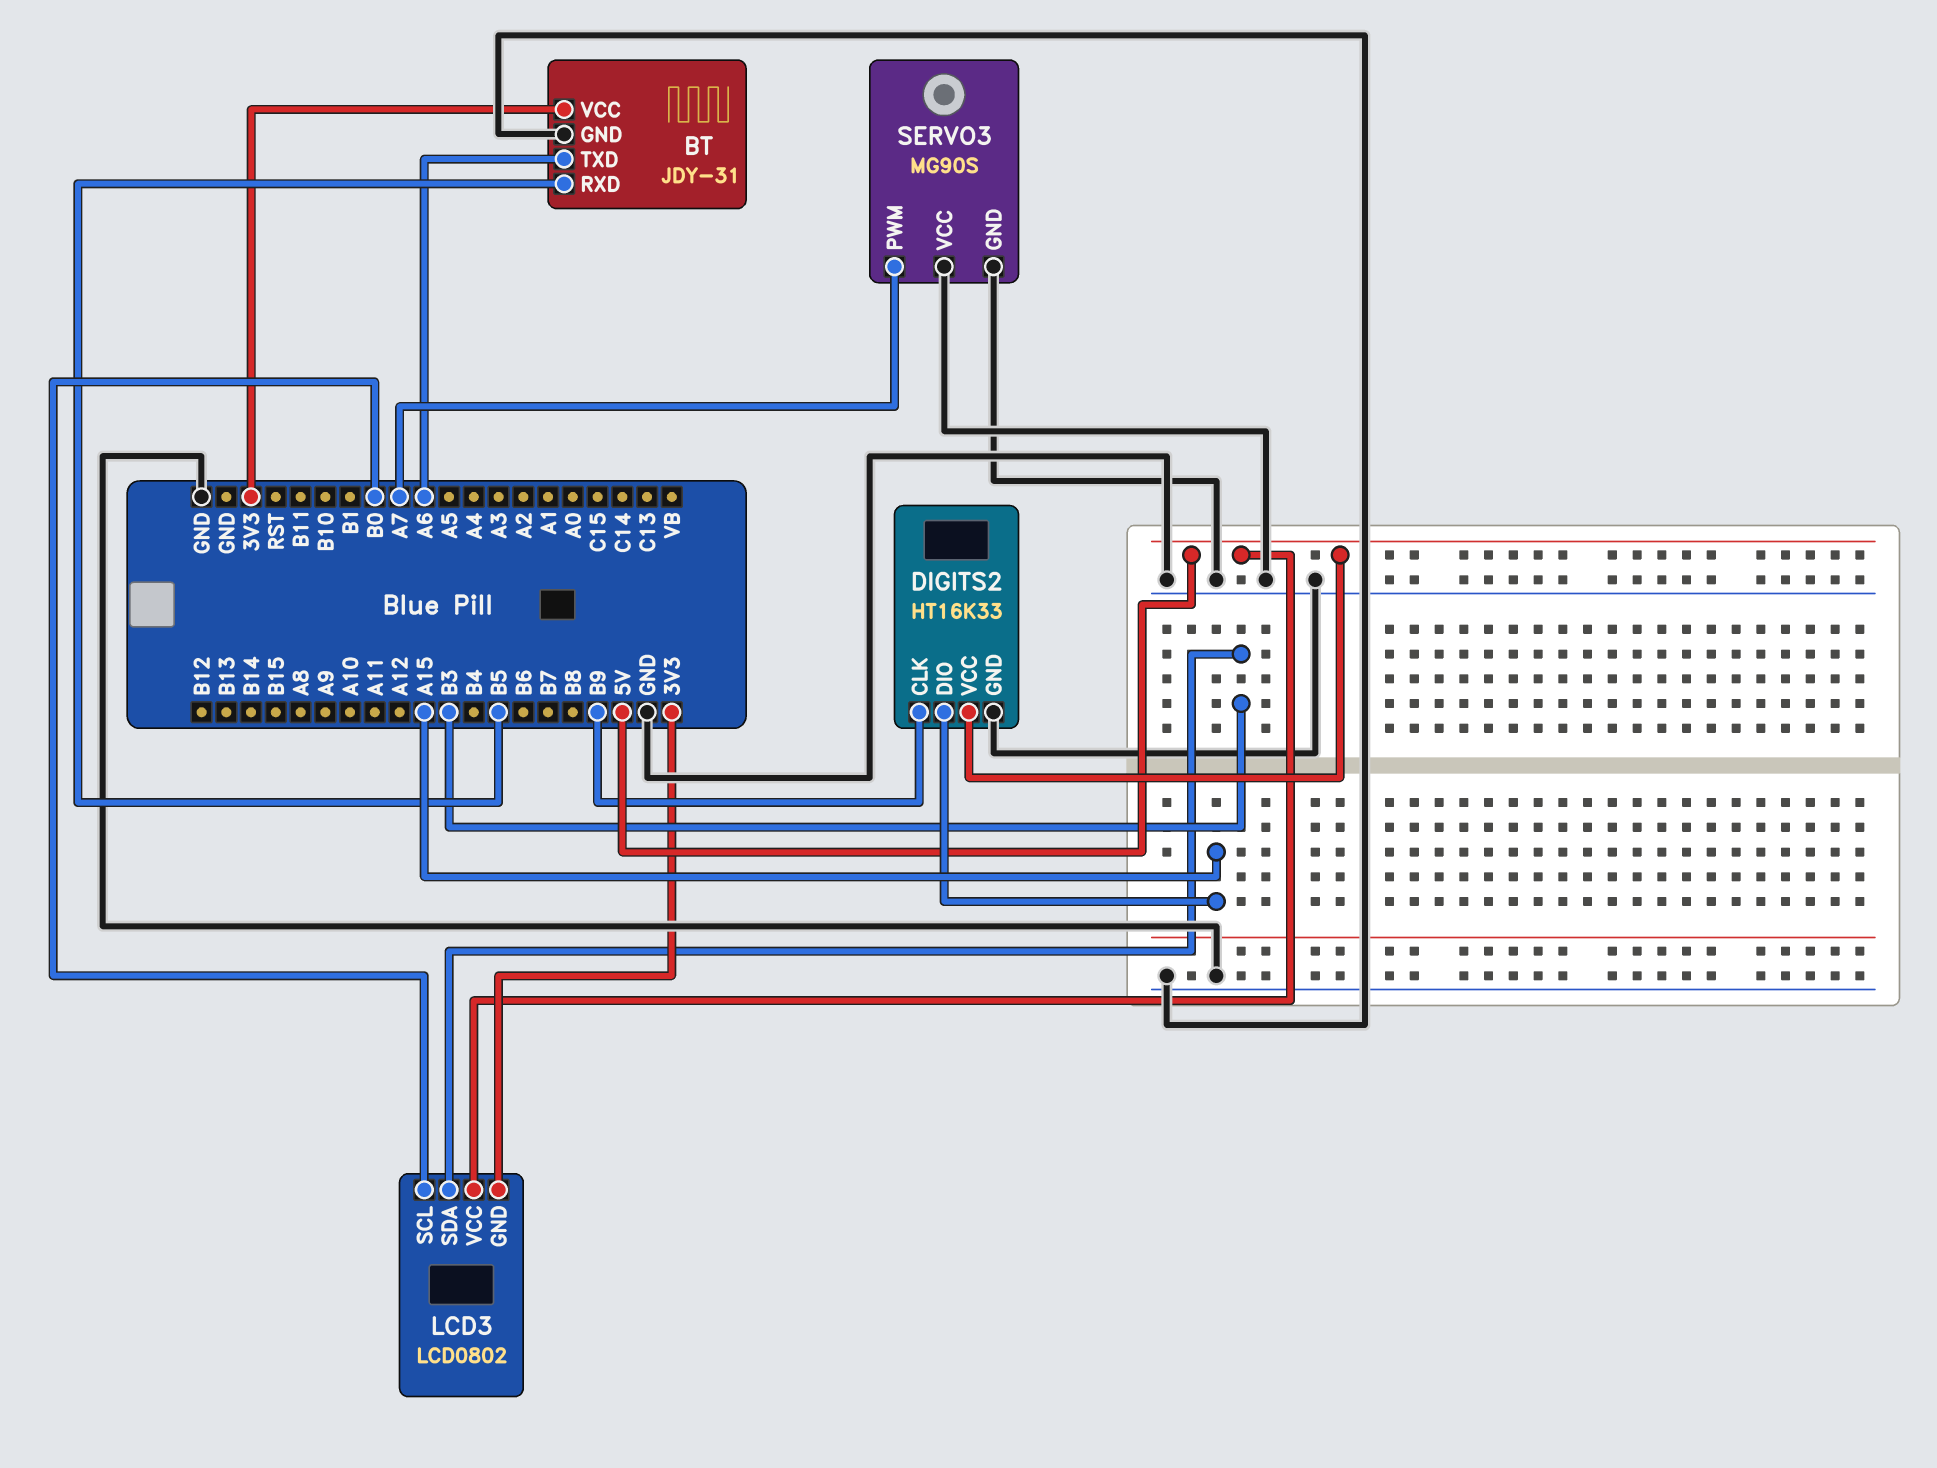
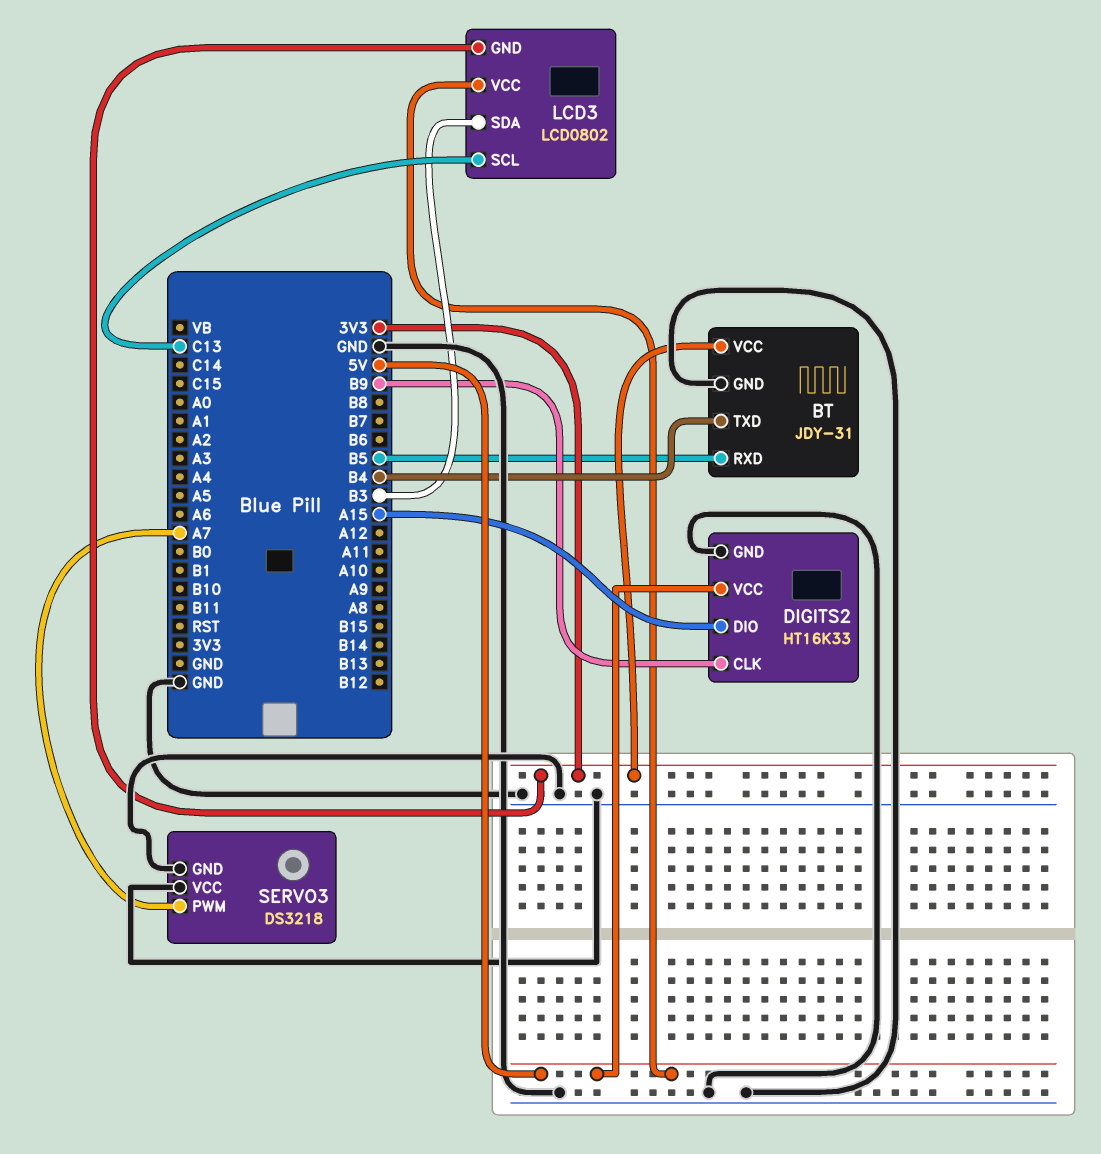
BT pin TXD: A6 -> B4
LCD3 pin SCL: B0 -> C13
SERVO3: MG90S -> DS3218

